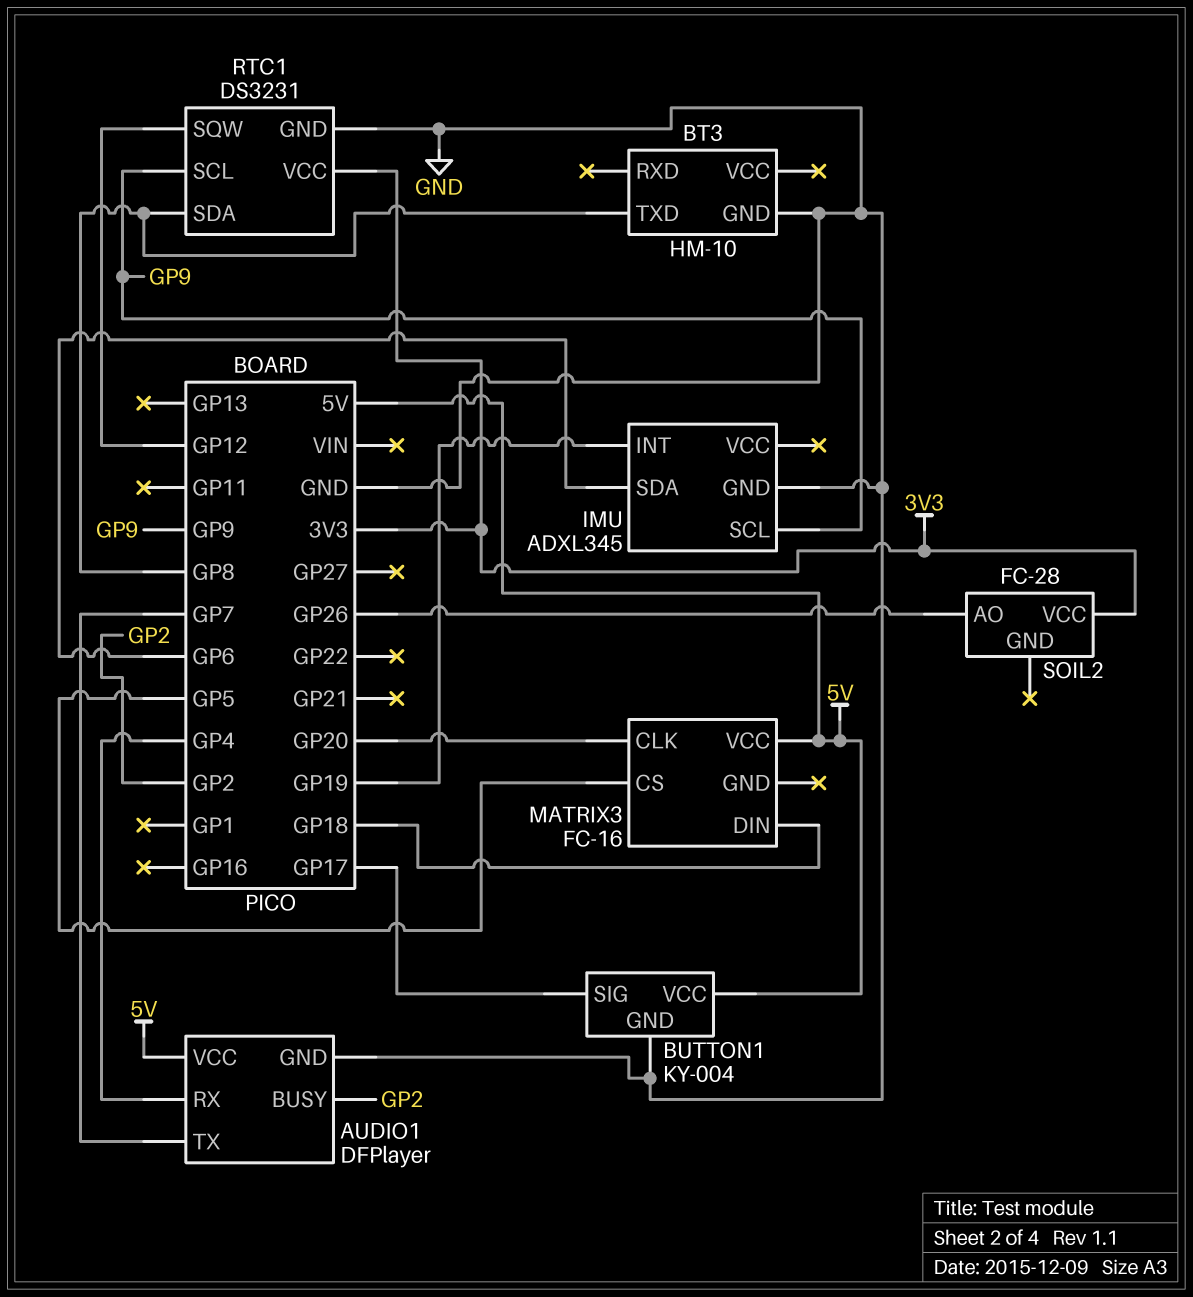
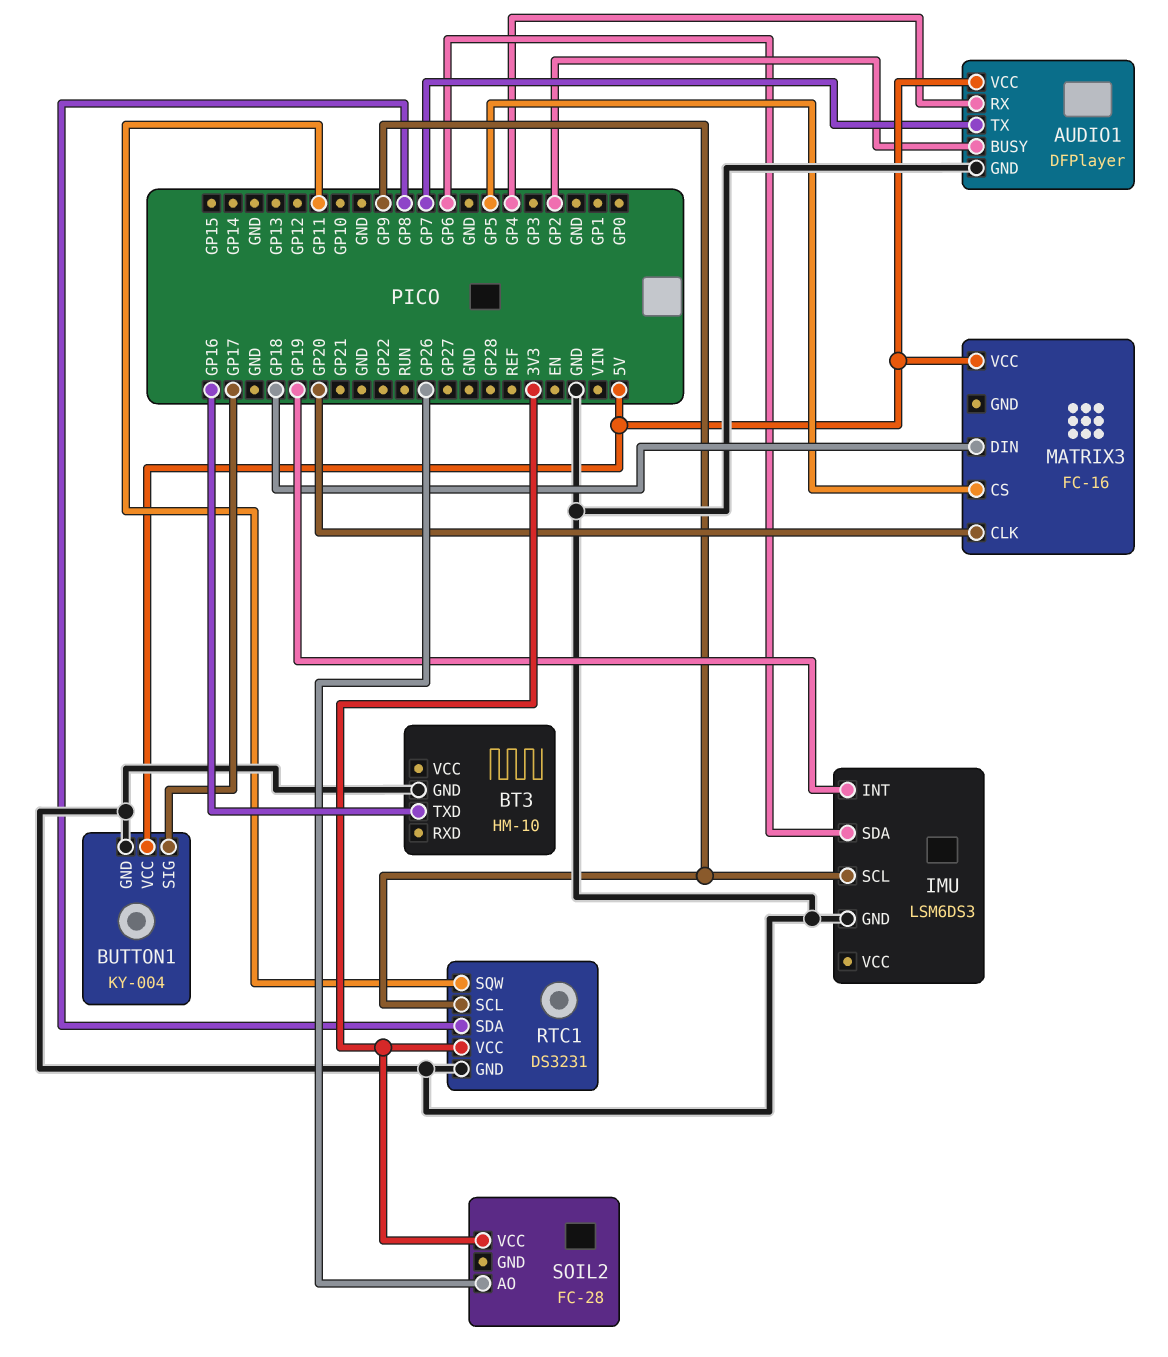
BT3 pin TXD: GP8 -> GP16
IMU: ADXL345 -> LSM6DS3
RTC1 pin SQW: GP12 -> GP11

